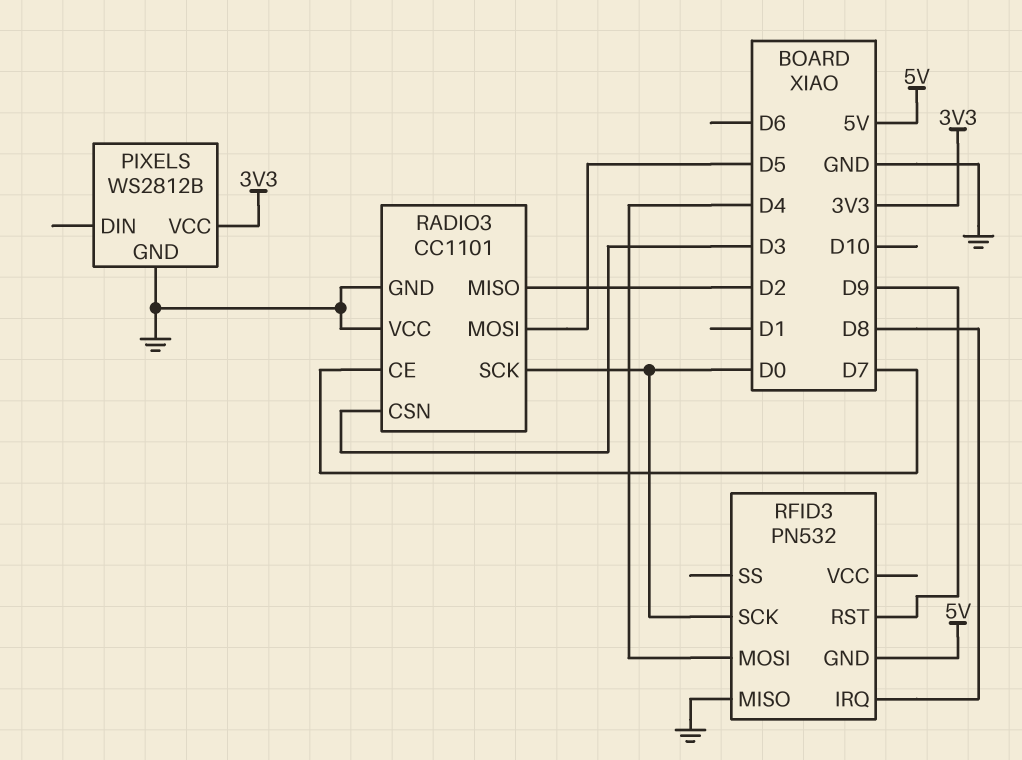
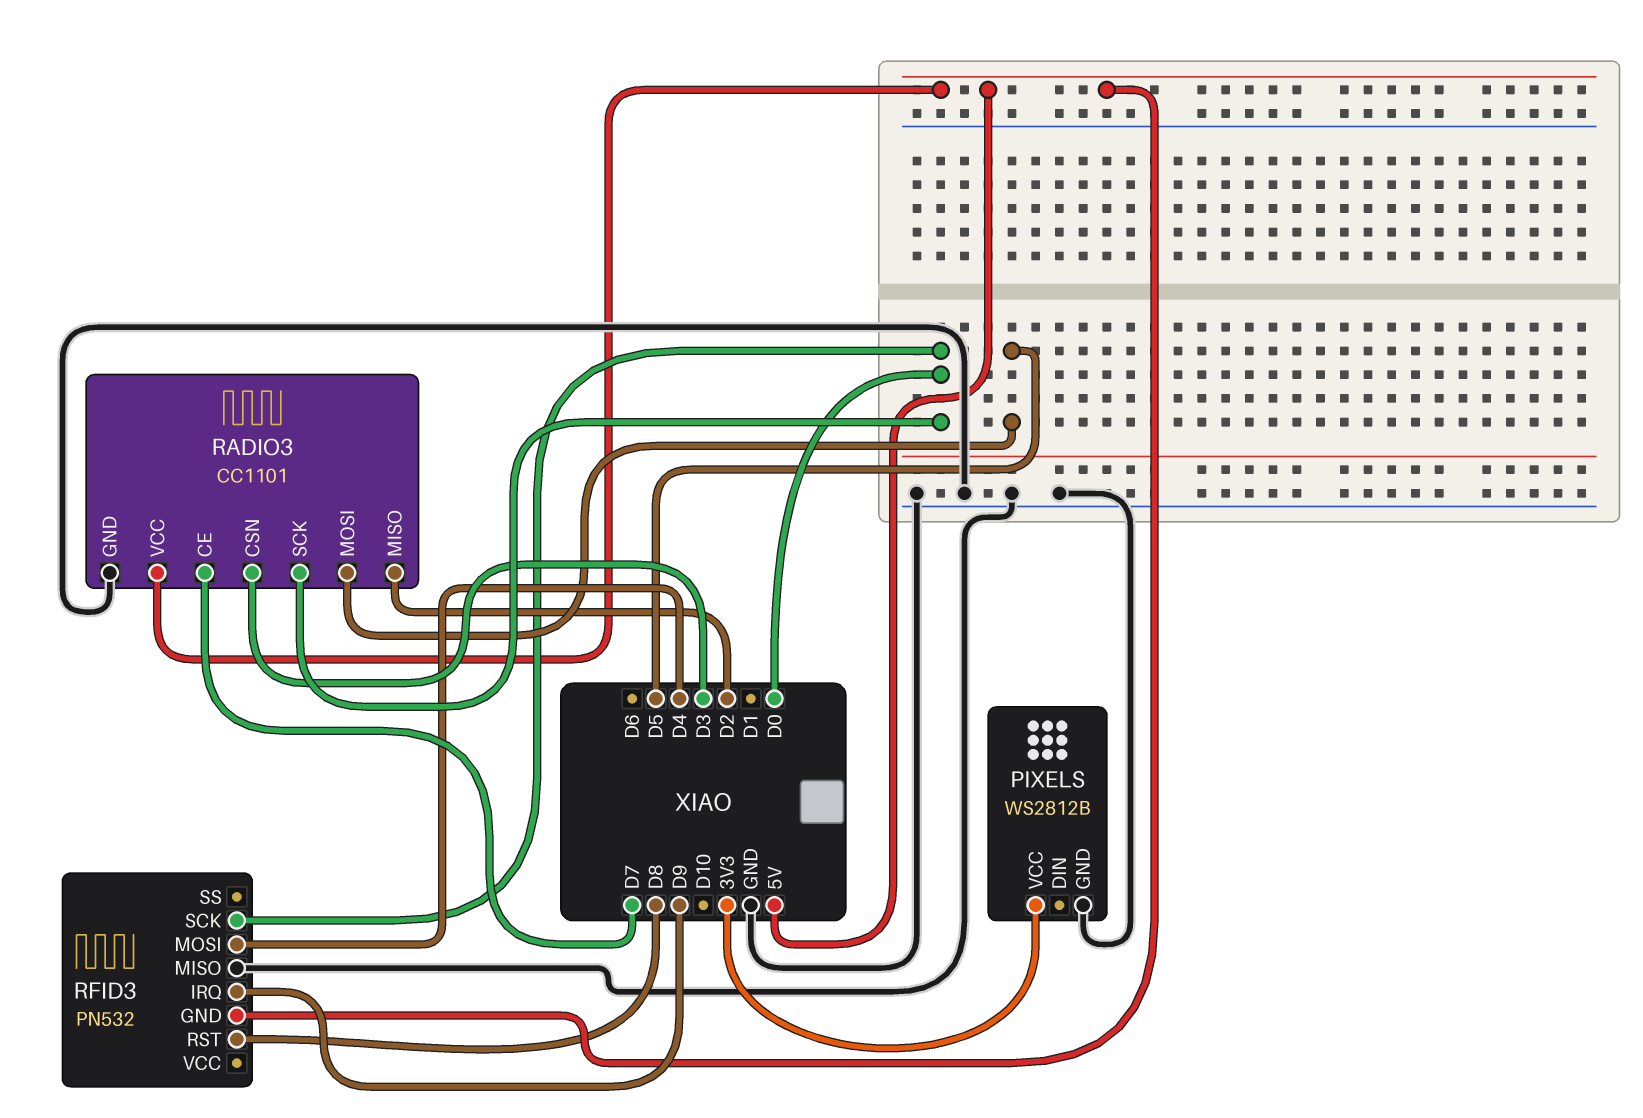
RADIO3 pin VCC: GND -> 5V
RFID3 pin IRQ: D8 -> D9
RFID3 pin RST: D9 -> D8

